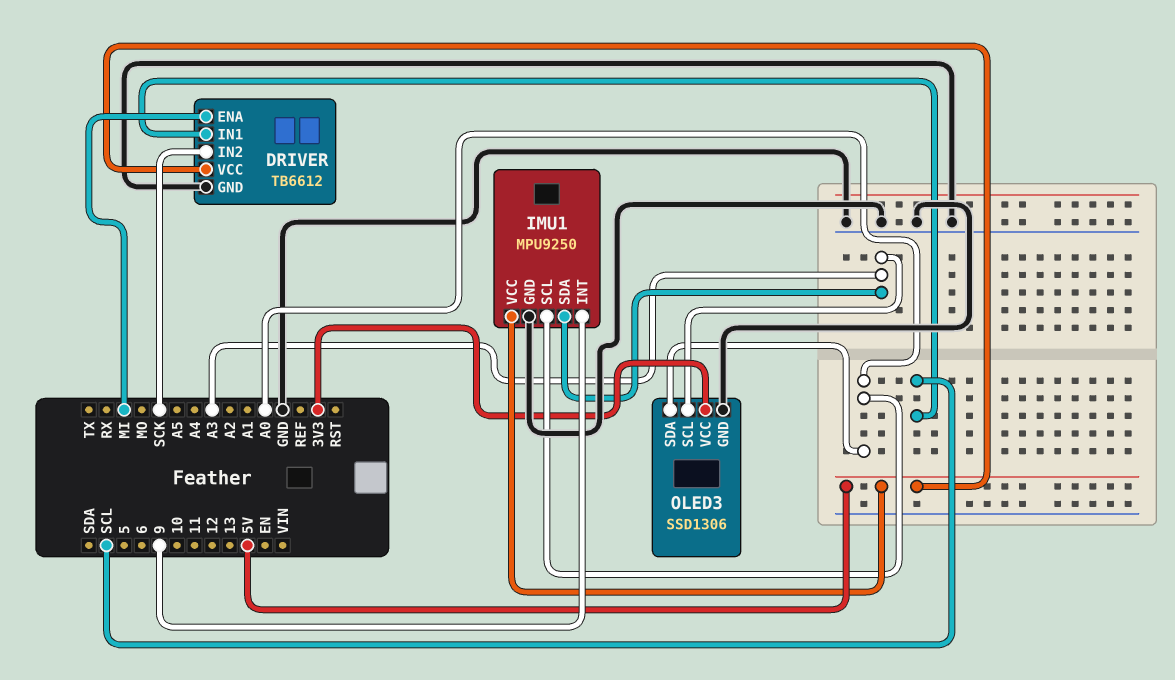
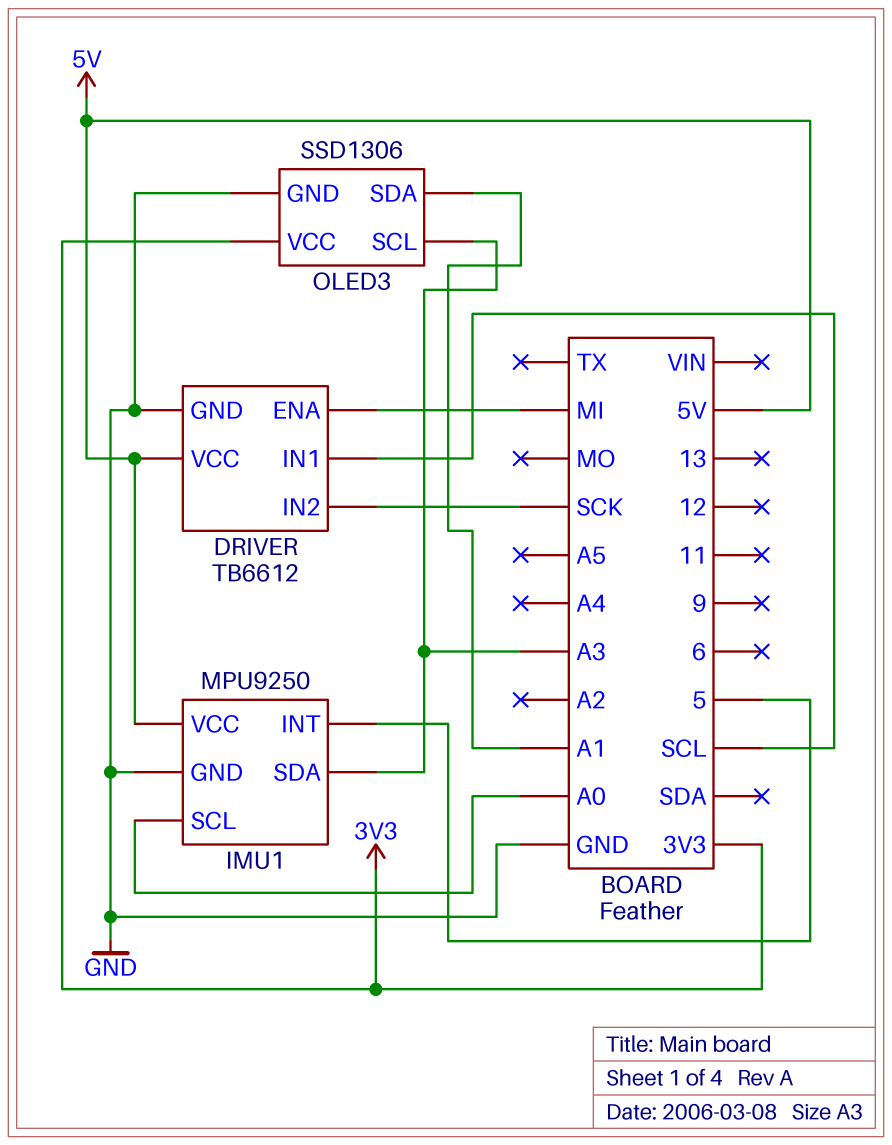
IMU1 pin INT: 9 -> 5
OLED3 pin SDA: A0 -> A1

